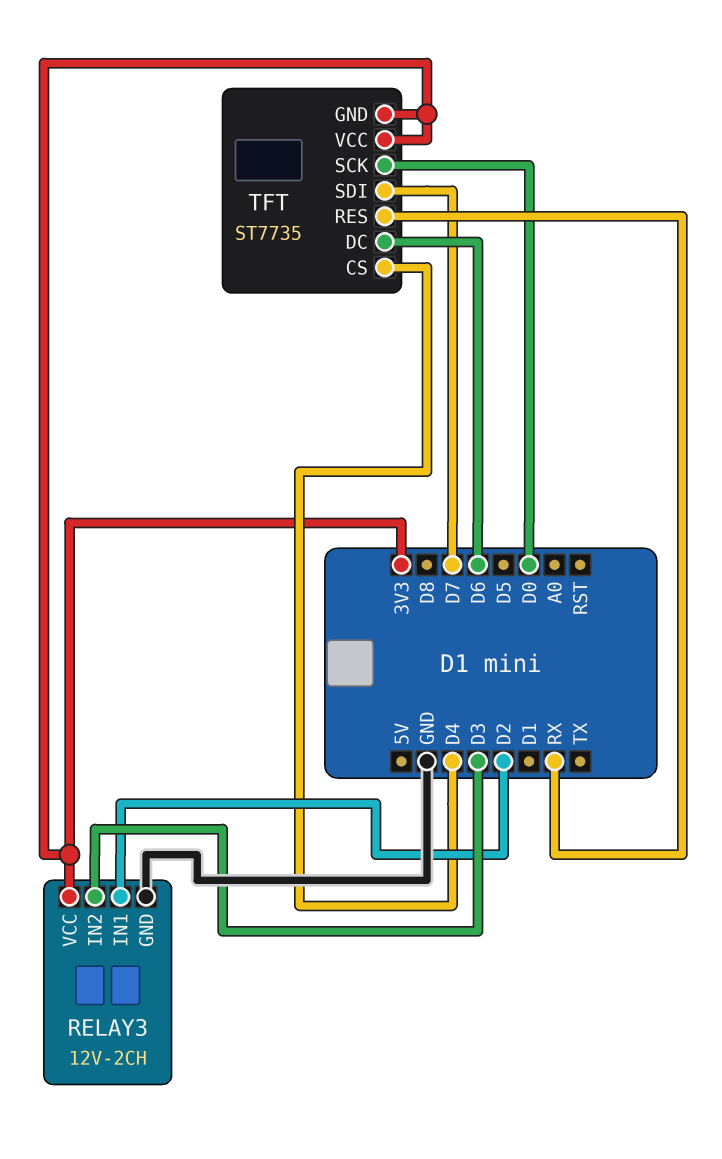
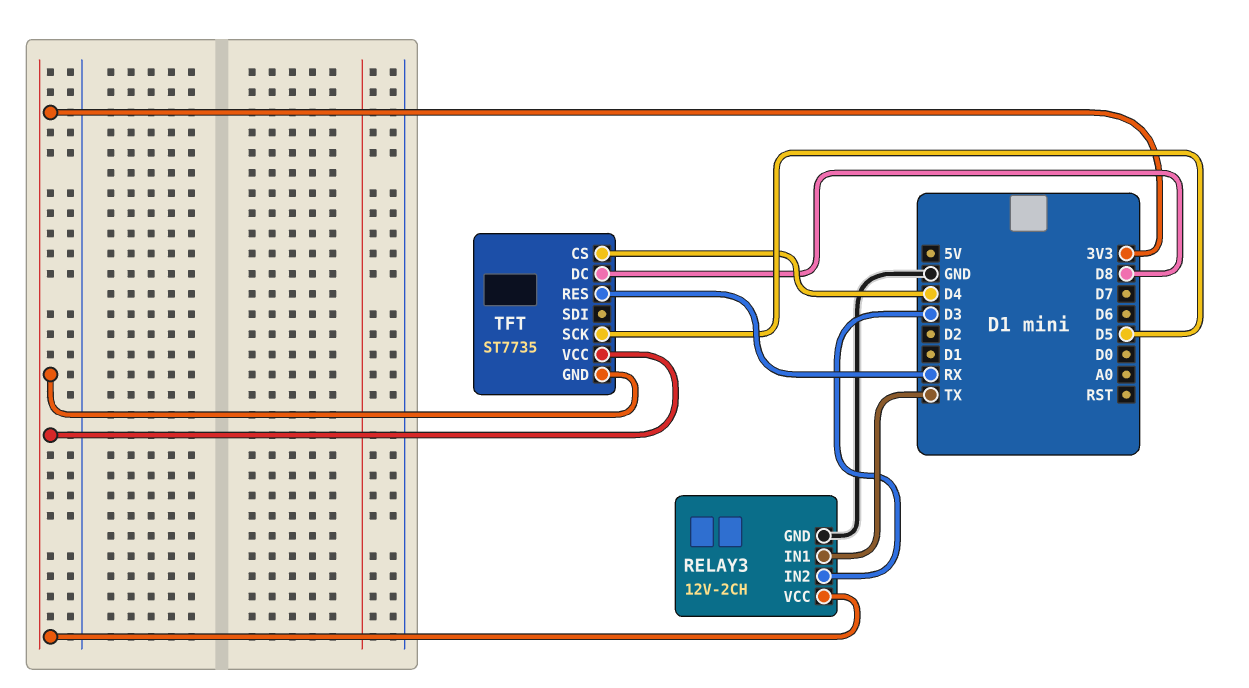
RELAY3 pin IN1: D2 -> TX
TFT pin DC: D6 -> D8
TFT pin SCK: D0 -> D5
TFT pin SDI: D7 -> none

